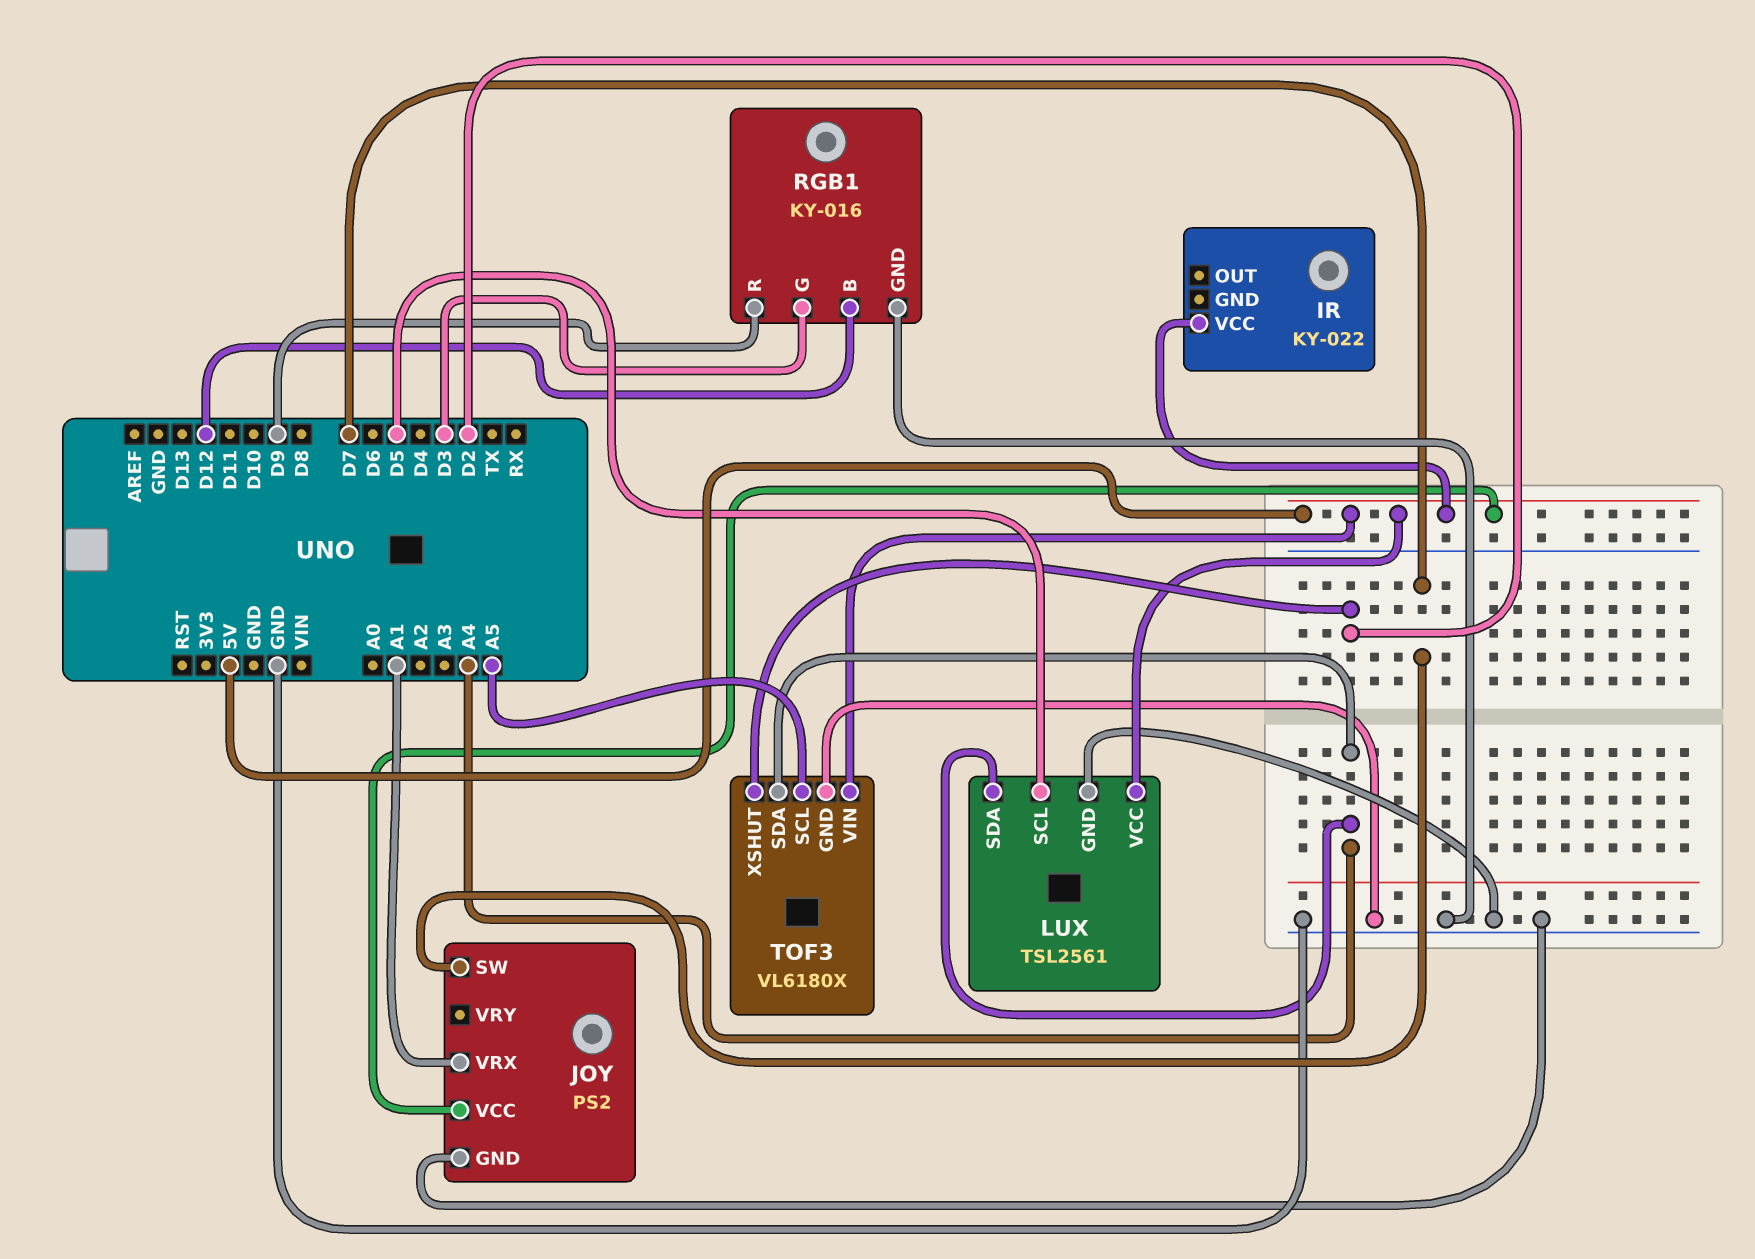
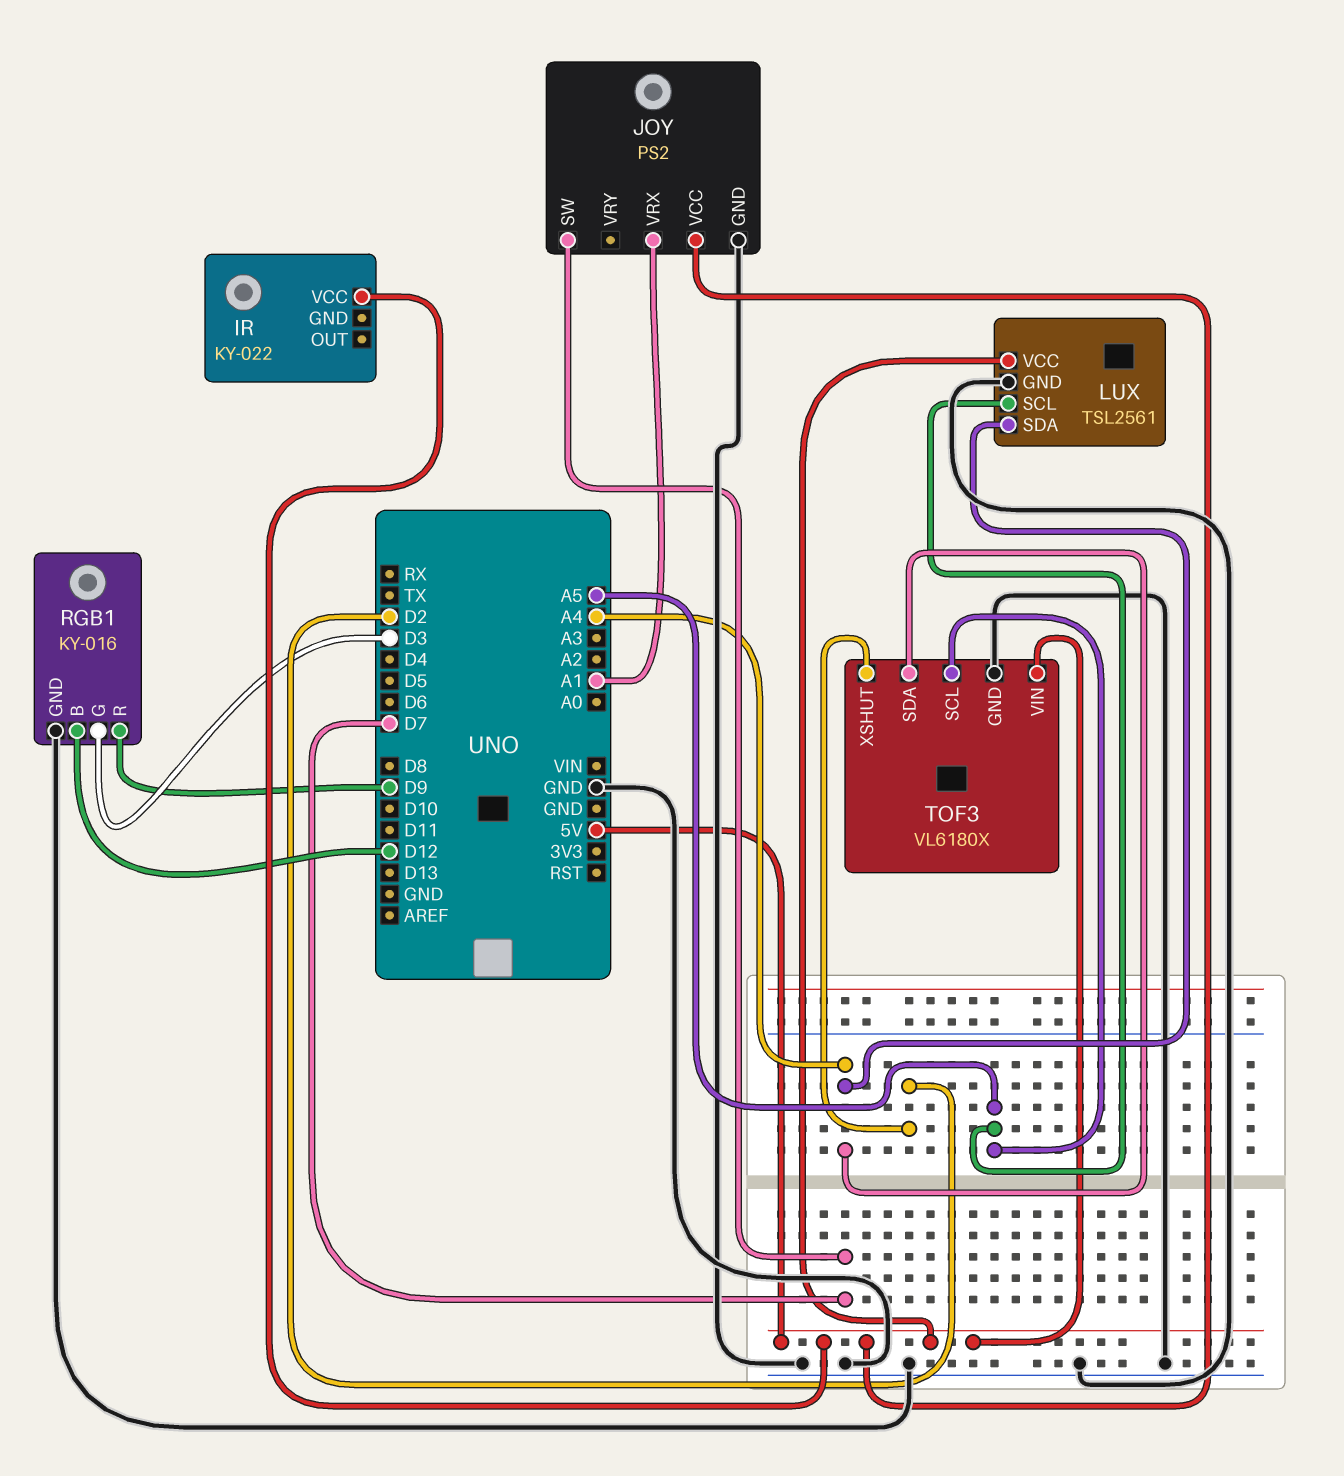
LUX pin SCL: D5 -> A5

